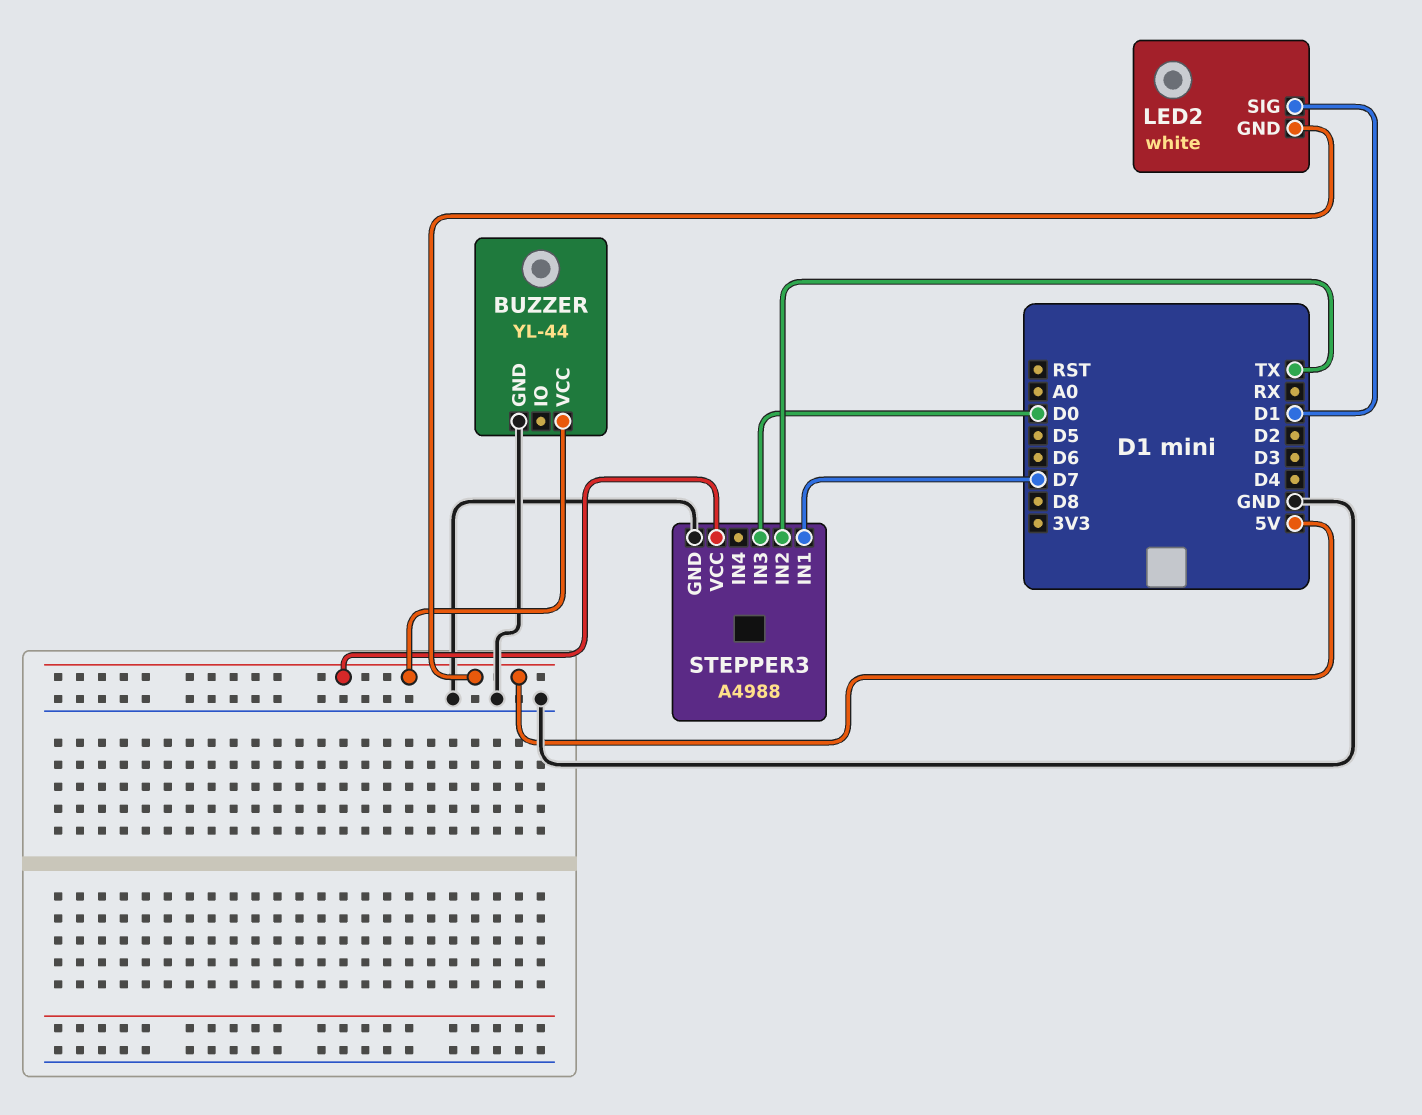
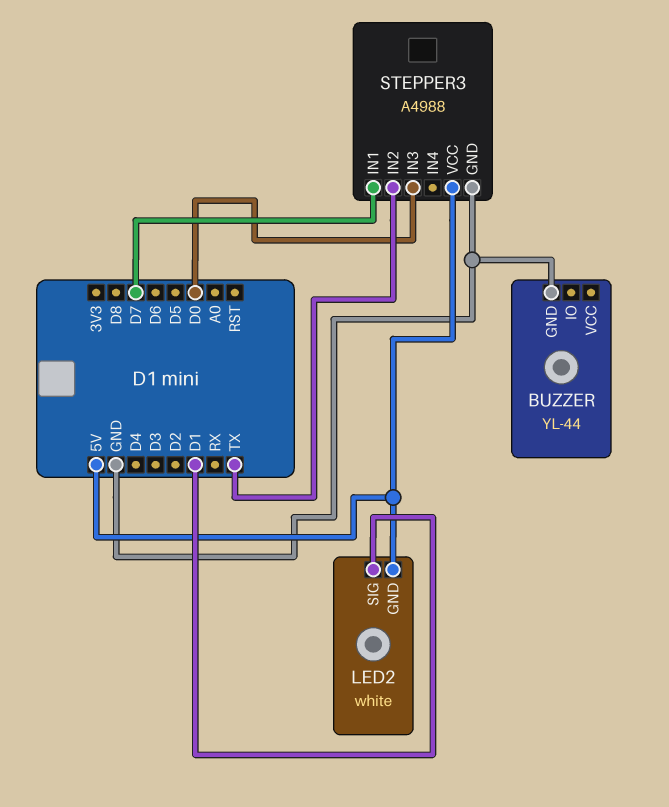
BUZZER pin VCC: 5V -> none

